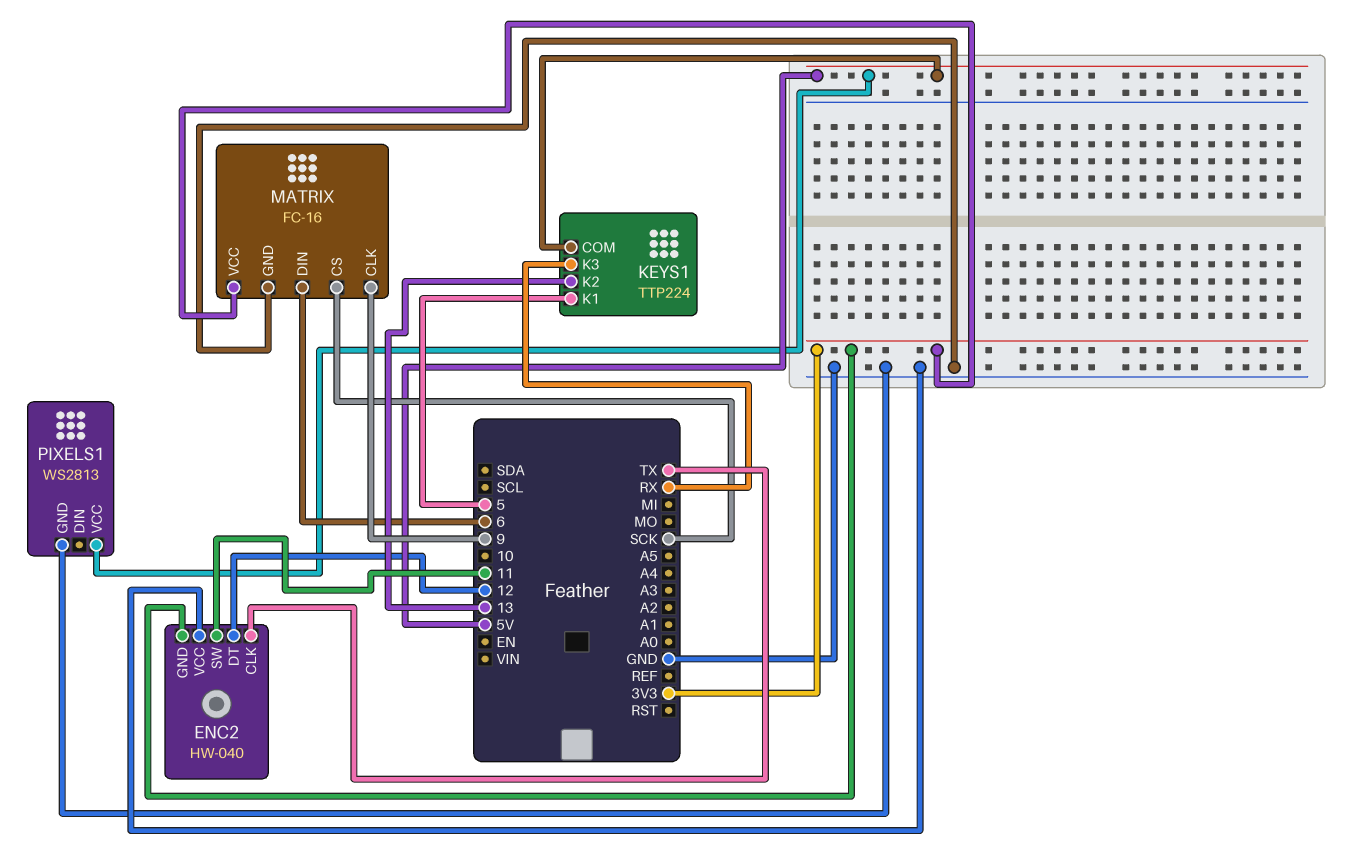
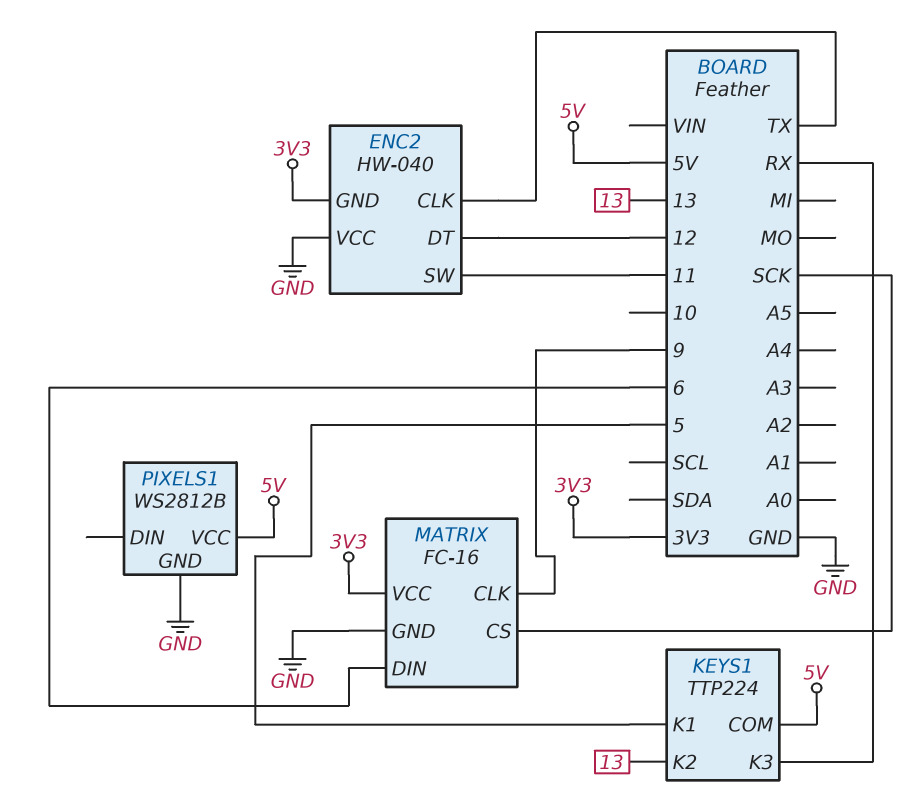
PIXELS1: WS2813 -> WS2812B

